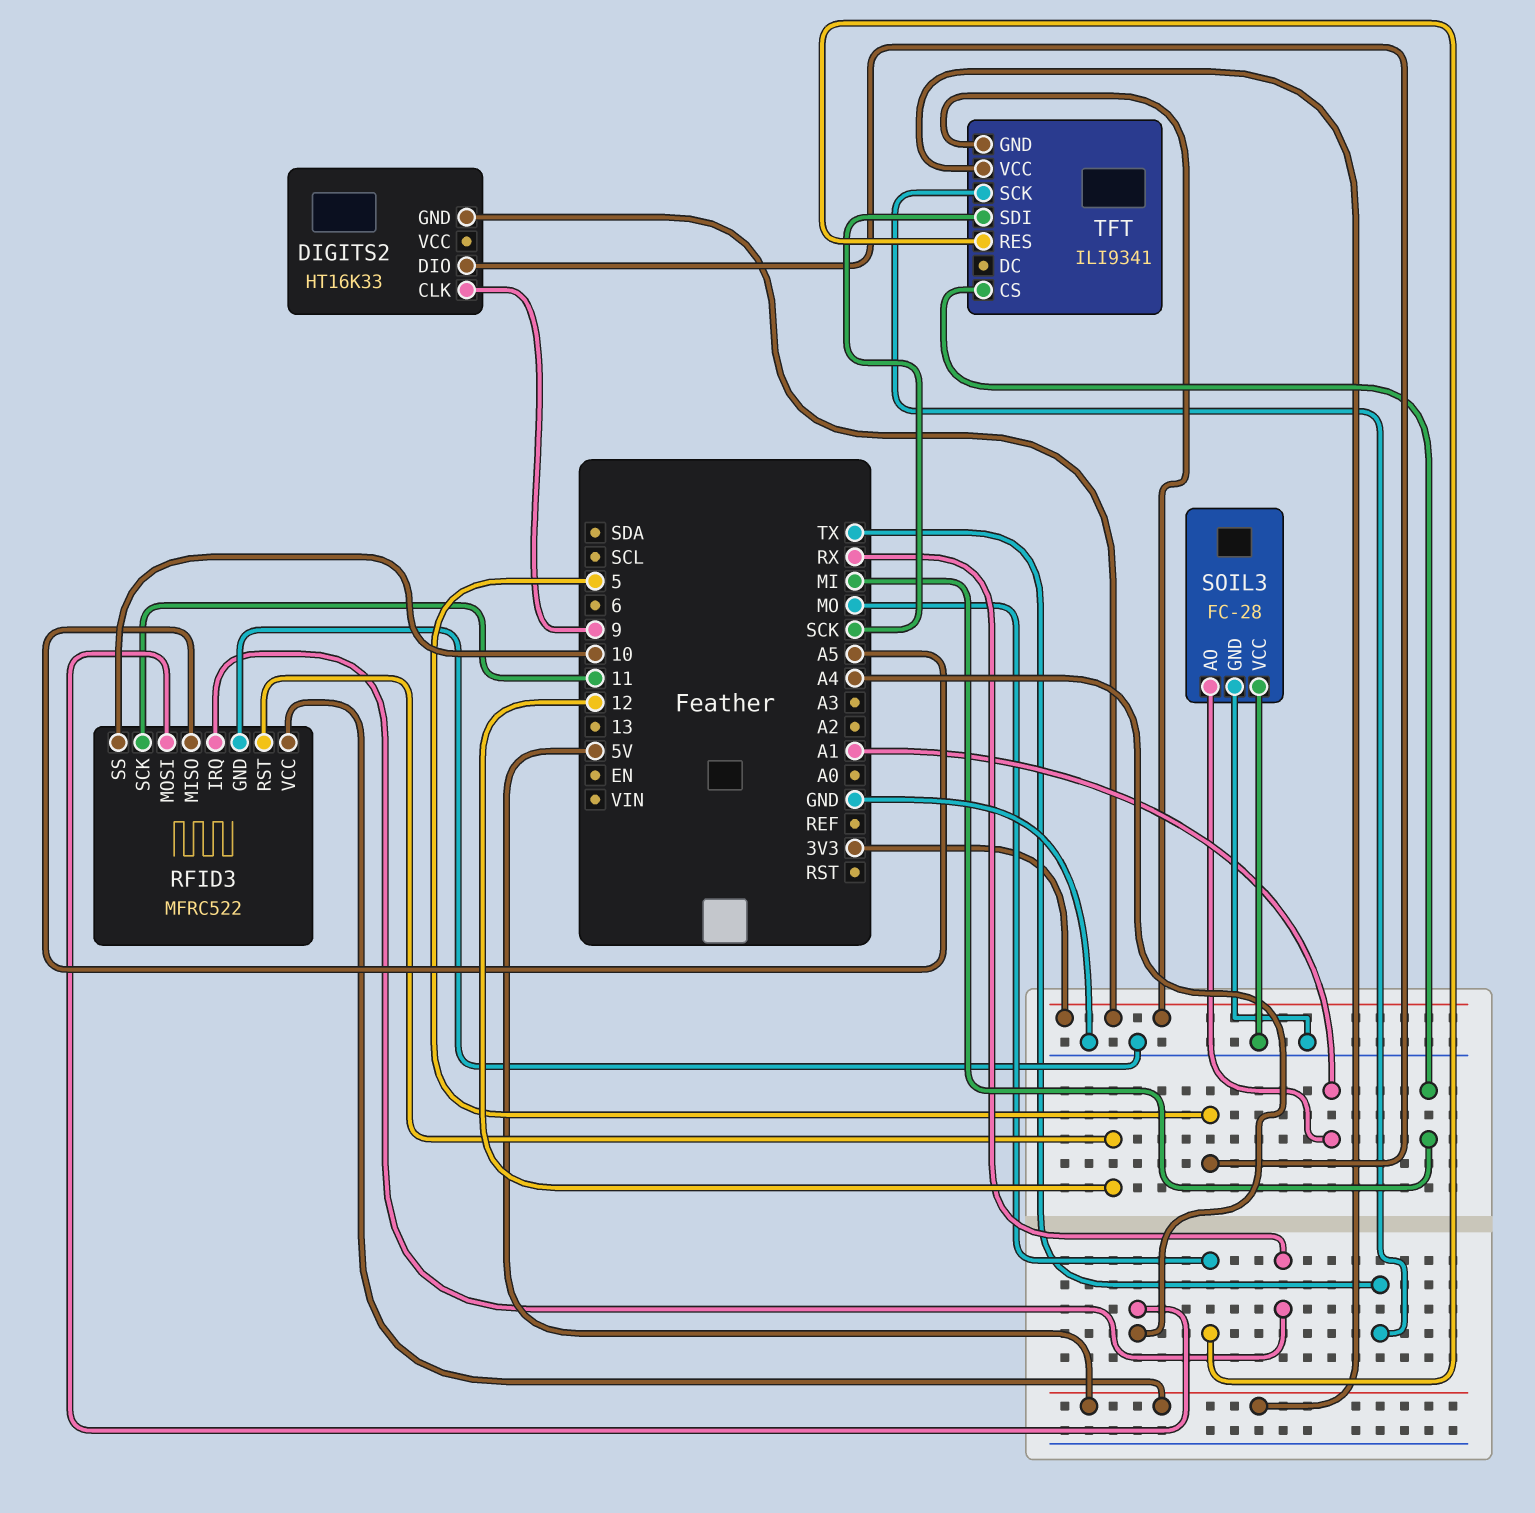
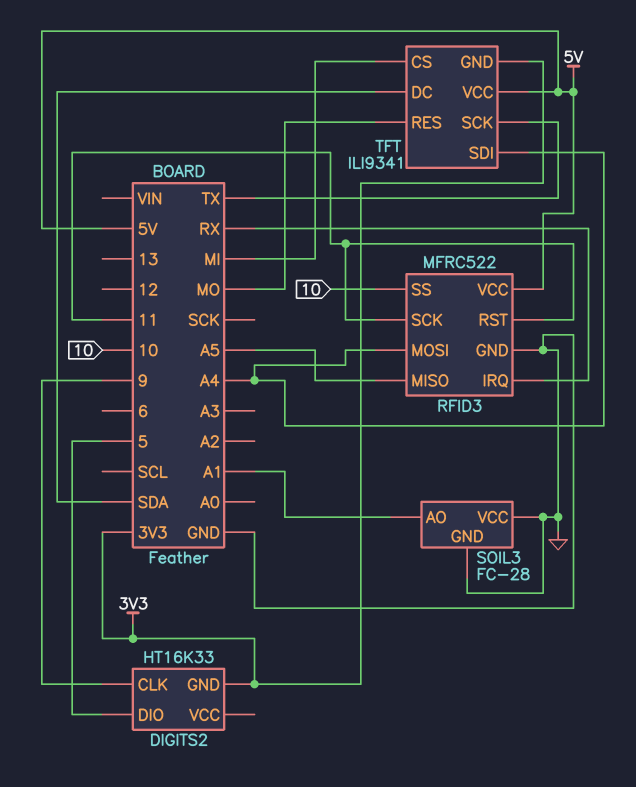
RFID3 pin RST: 12 -> 11
TFT pin DC: none -> SDA
TFT pin SDI: SCK -> A4

